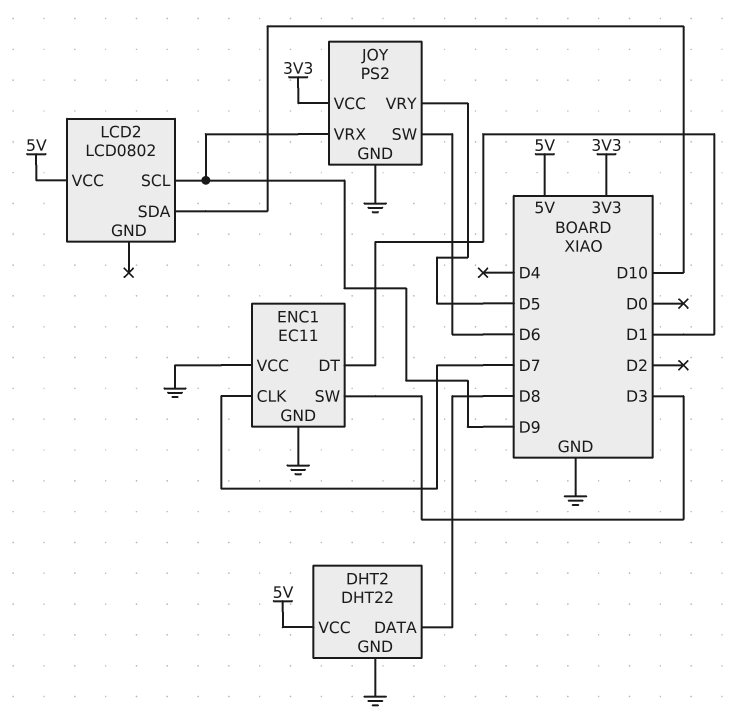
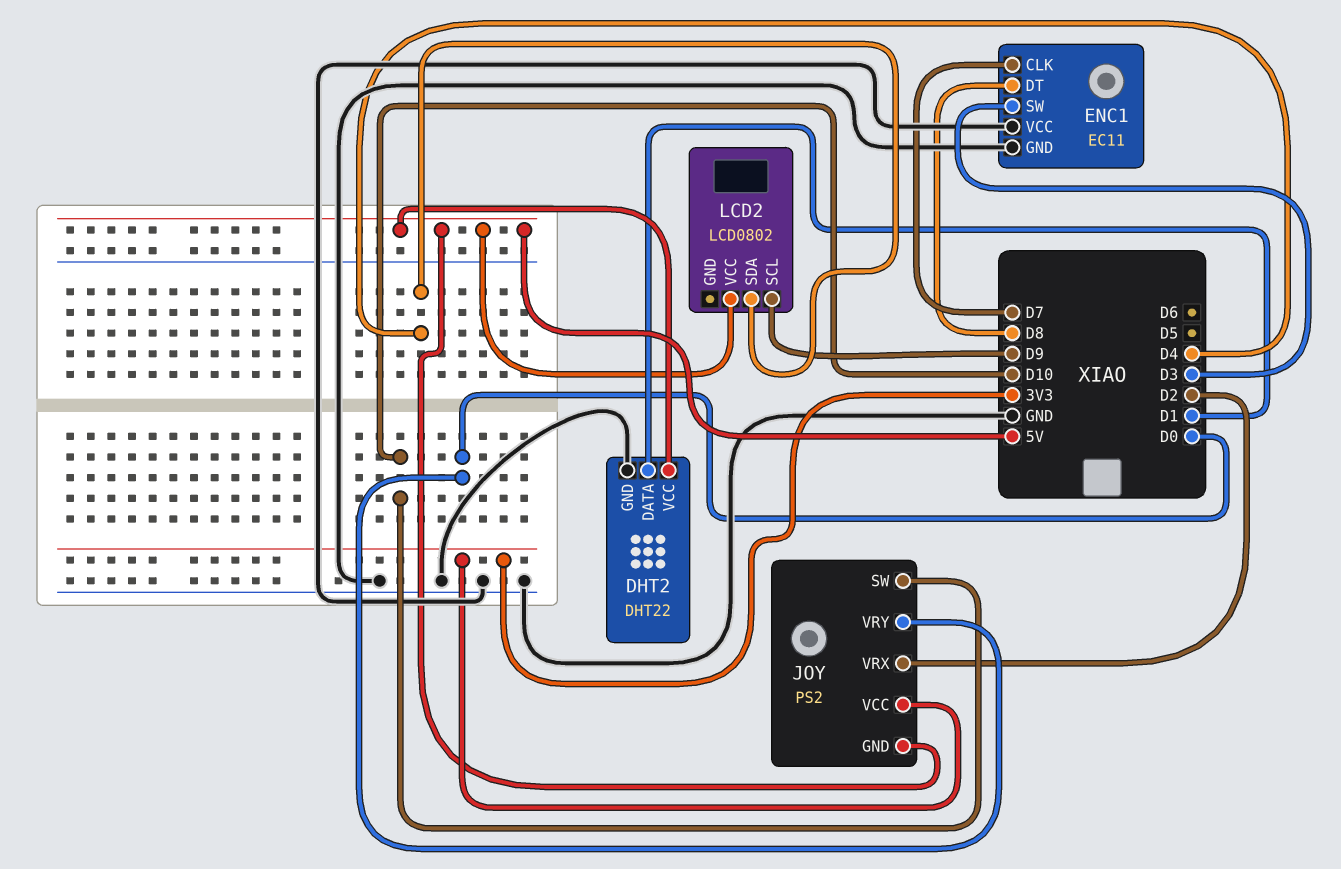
DHT2 pin DATA: D8 -> D1
ENC1 pin DT: D1 -> D8
JOY pin GND: GND -> 5V
JOY pin SW: D6 -> D10
JOY pin VRX: D9 -> D2
JOY pin VRY: D5 -> D0
LCD2 pin SDA: D10 -> D4

